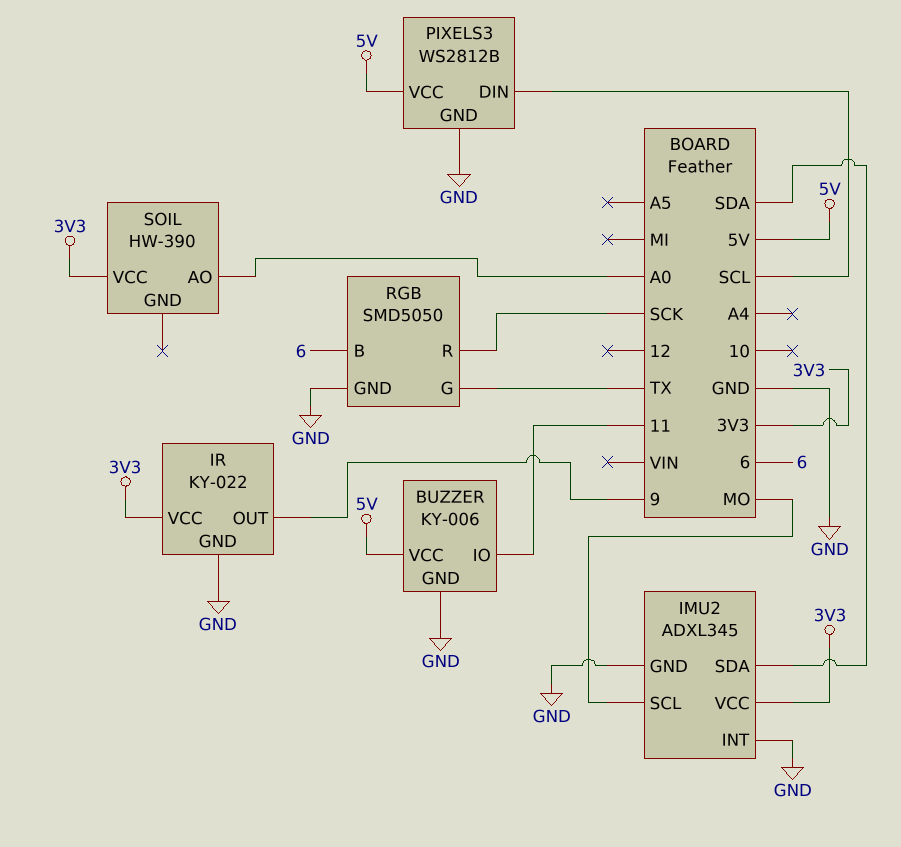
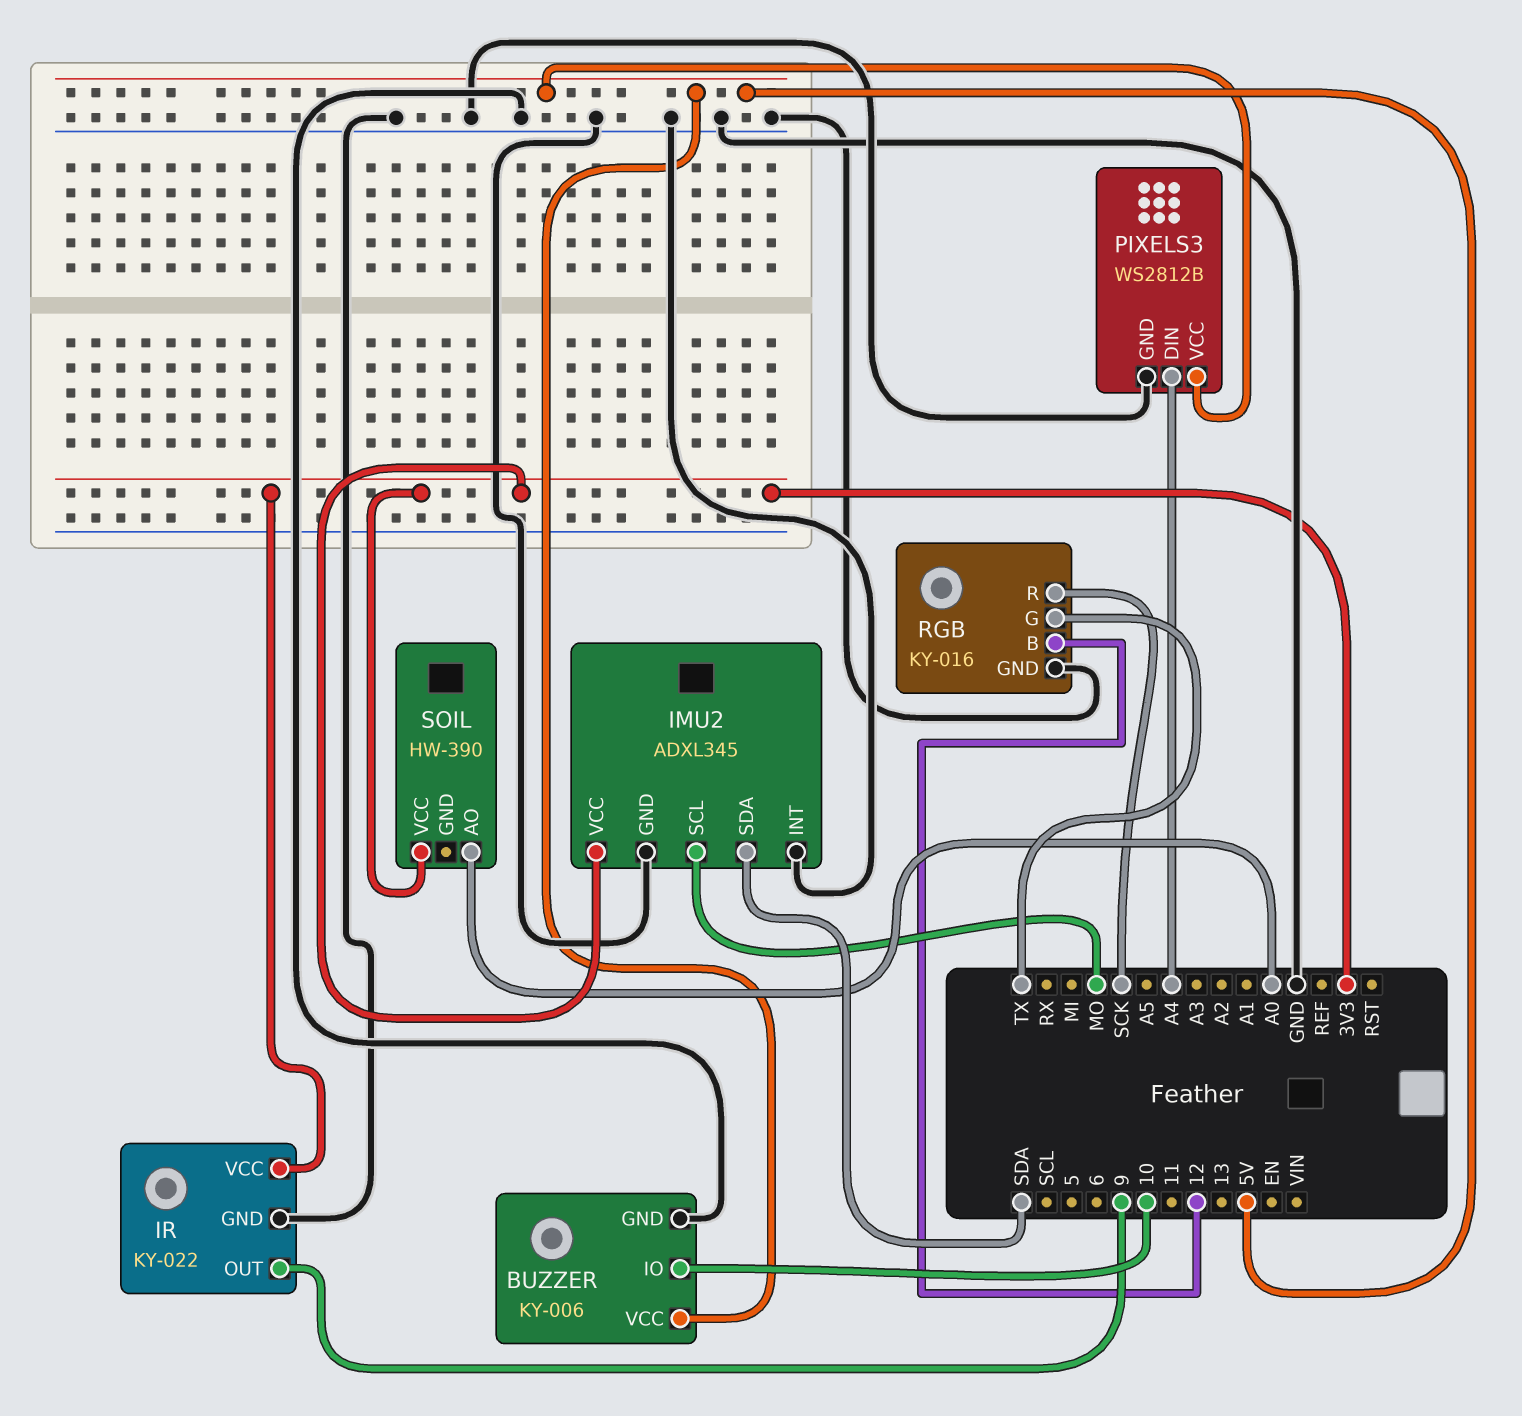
BUZZER pin IO: 11 -> 10
PIXELS3 pin DIN: SCL -> A4
RGB: SMD5050 -> KY-016
RGB pin B: 6 -> 12

